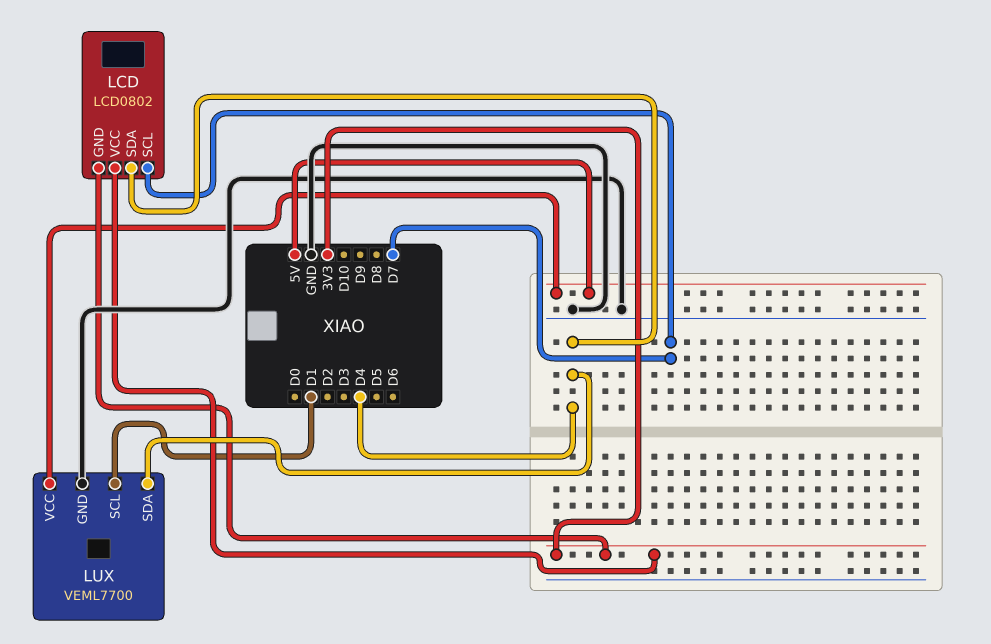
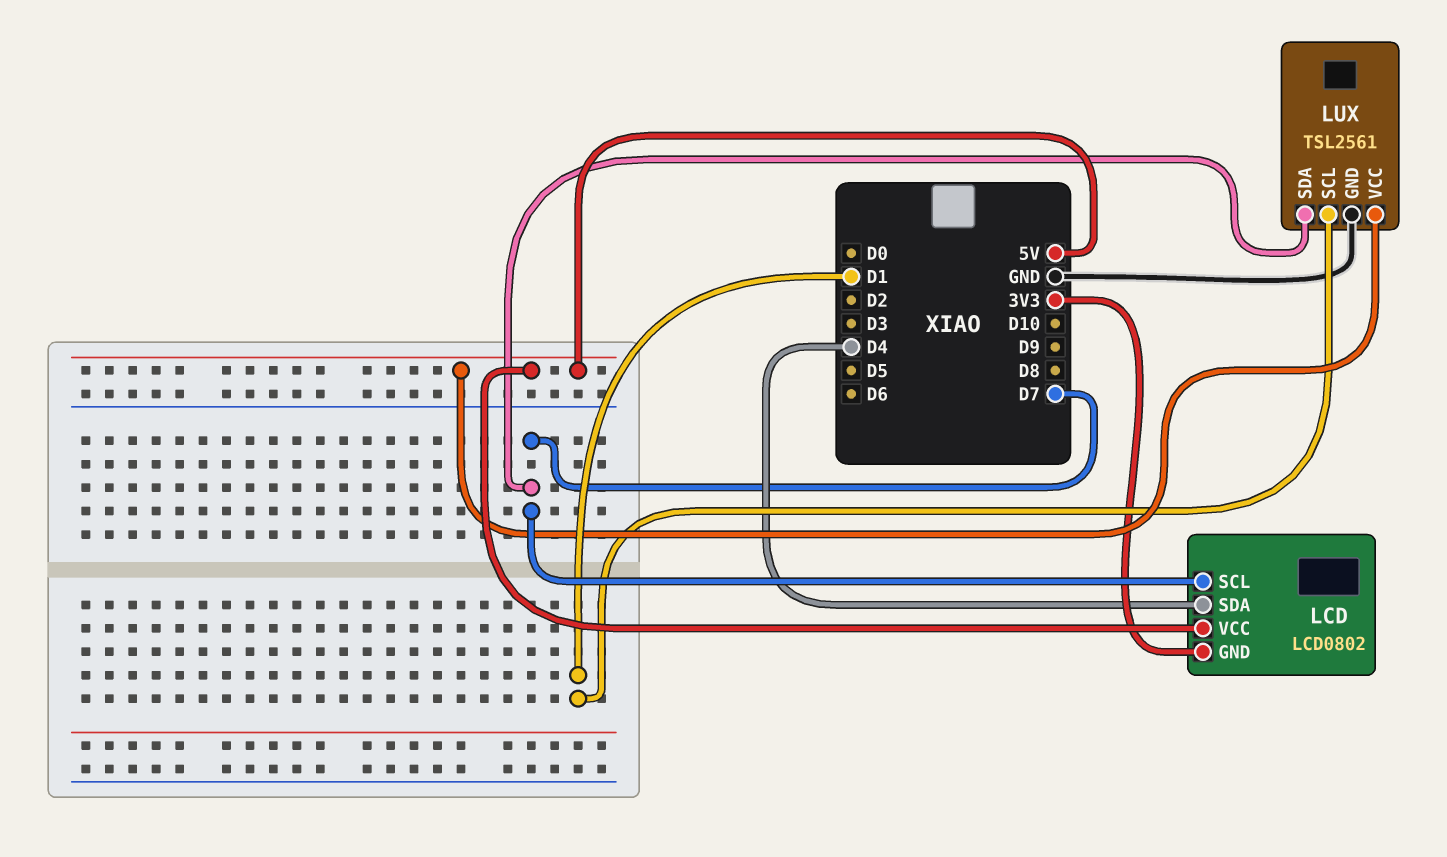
LCD pin VCC: 3V3 -> 5V
LUX: VEML7700 -> TSL2561
LUX pin SDA: D4 -> D7

